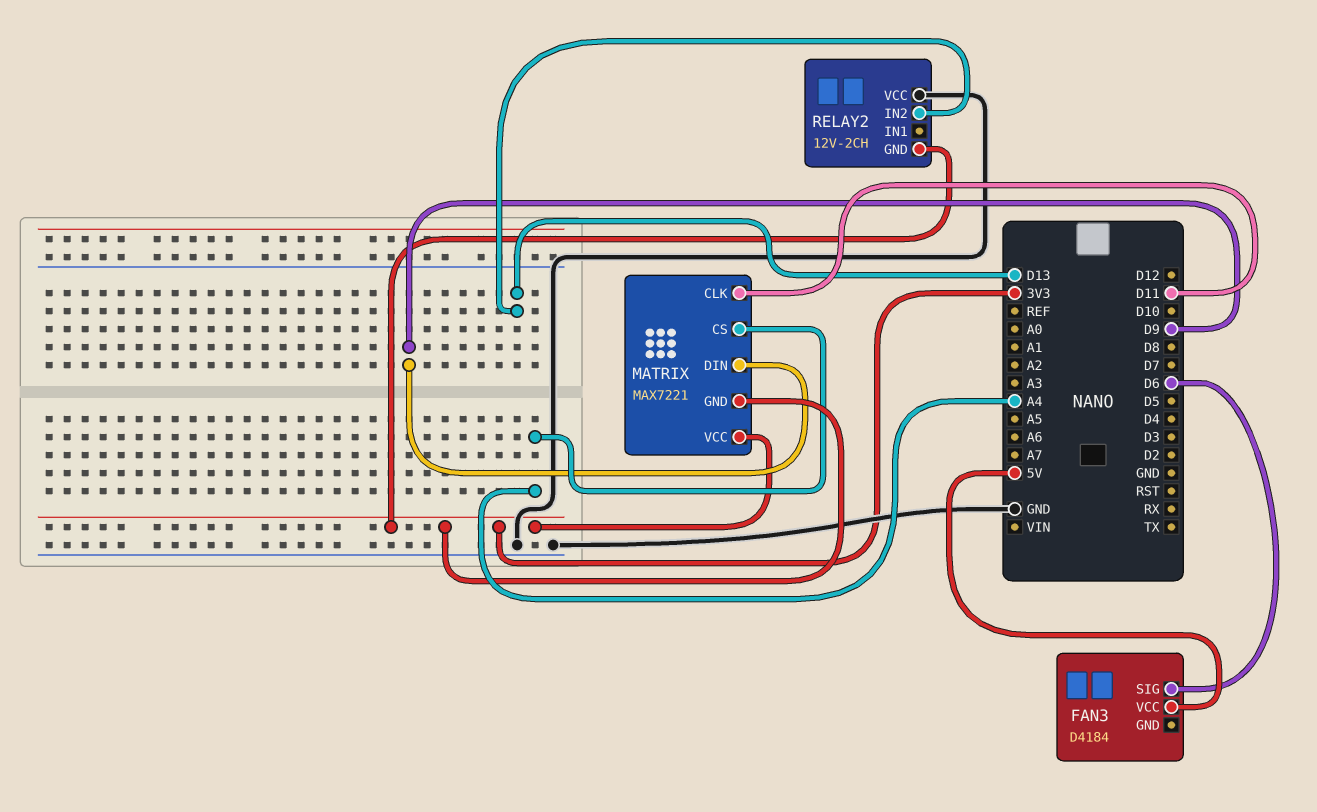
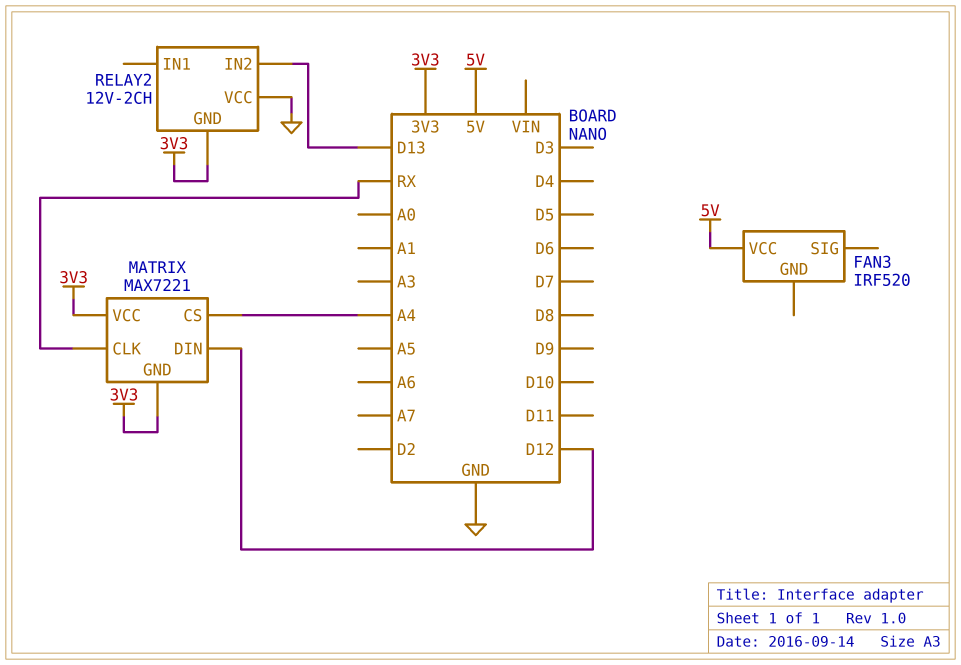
FAN3: D4184 -> IRF520
FAN3 pin SIG: D6 -> none
MATRIX pin CLK: D11 -> RX
MATRIX pin DIN: D9 -> D12

